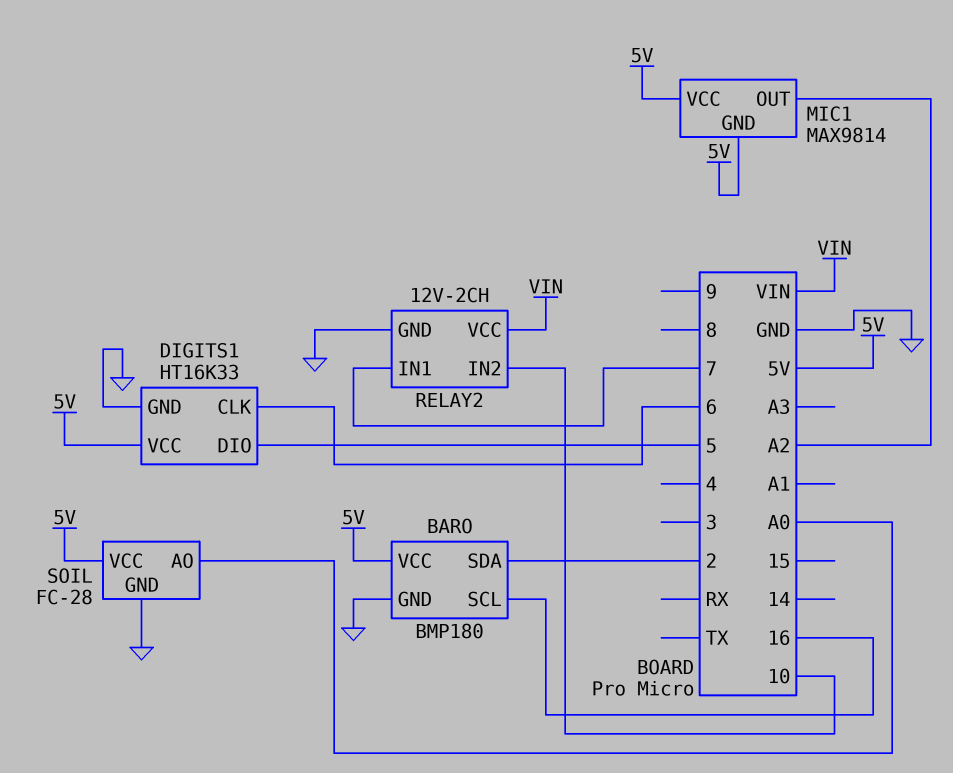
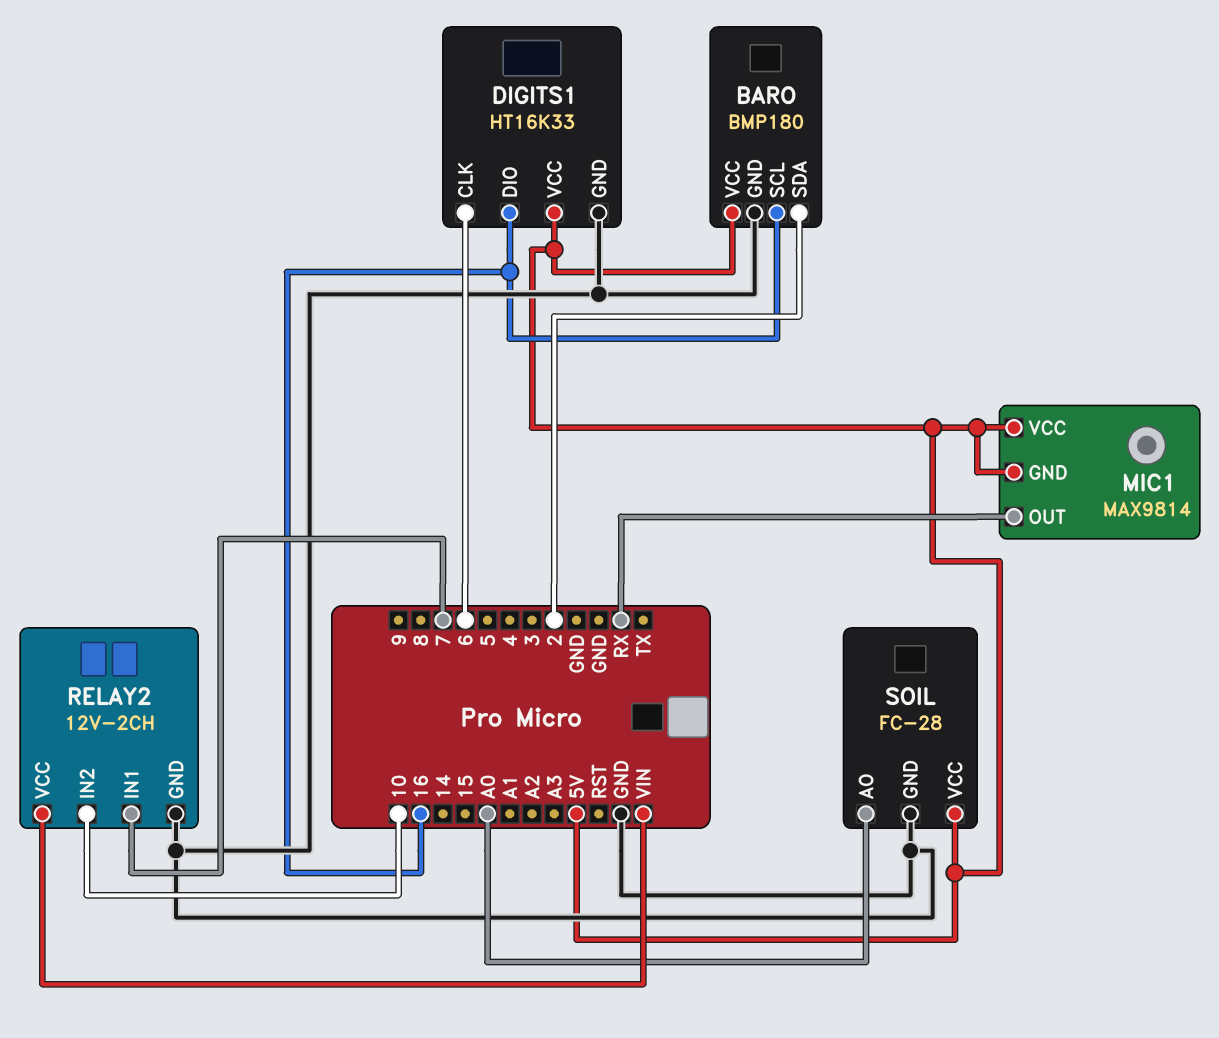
DIGITS1 pin DIO: 5 -> 16
MIC1 pin OUT: A2 -> RX

